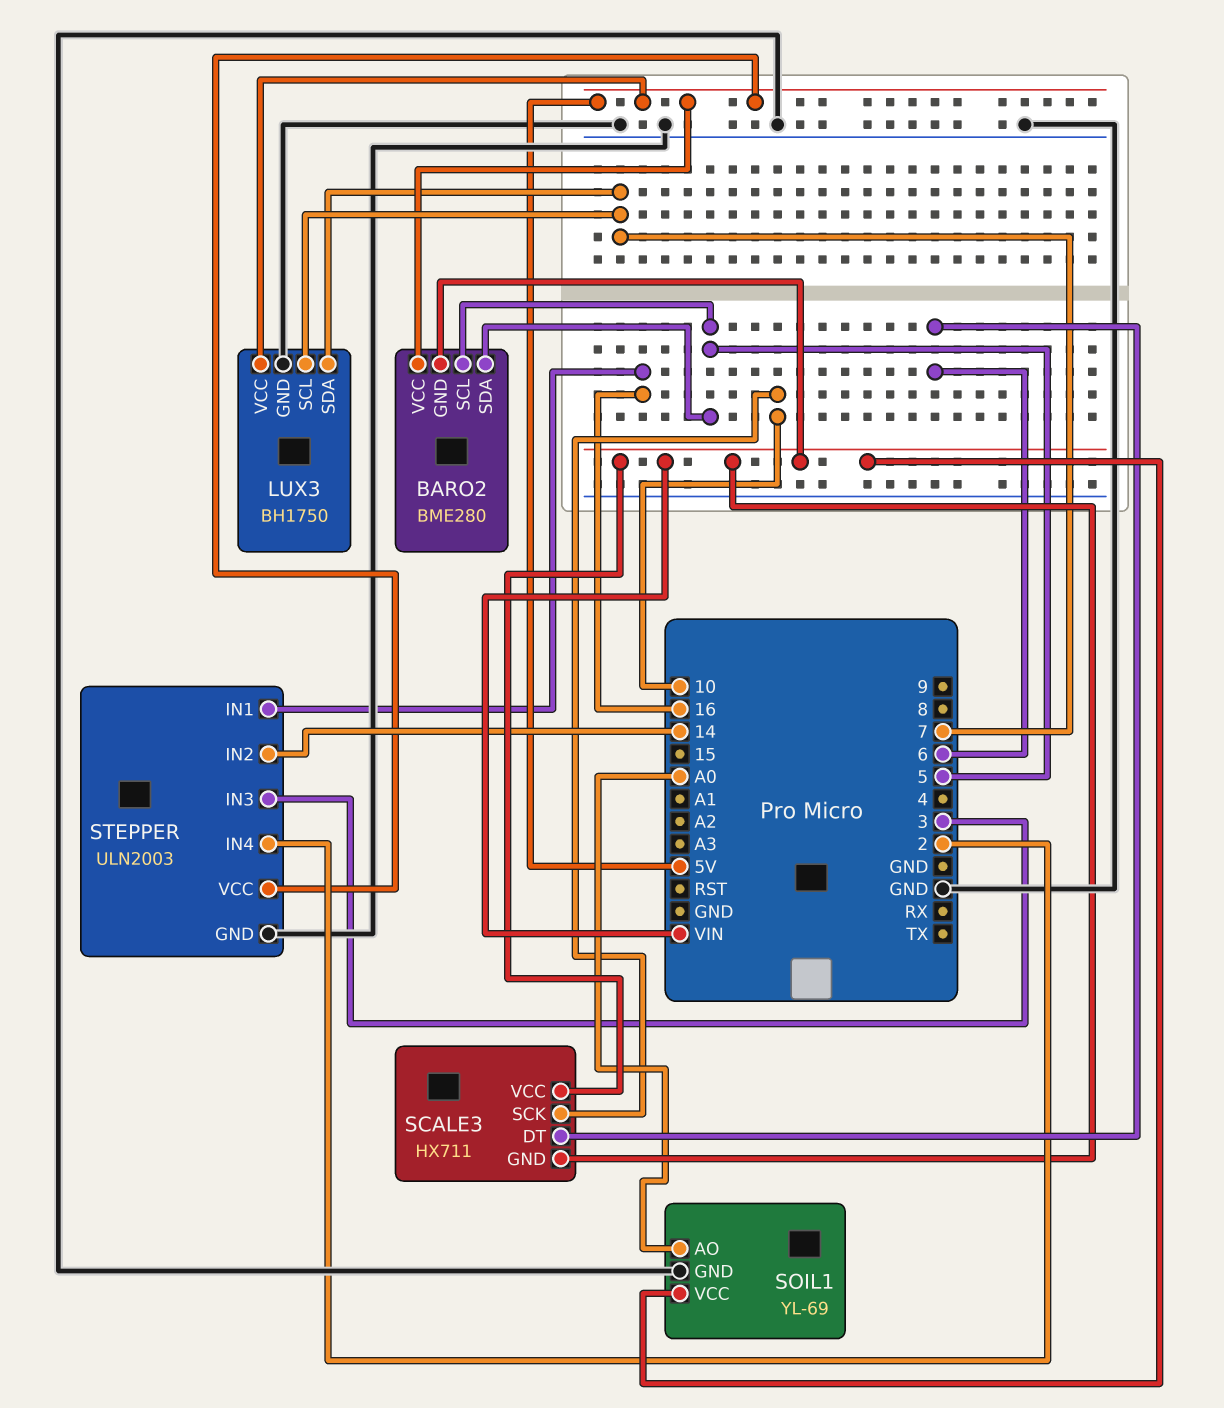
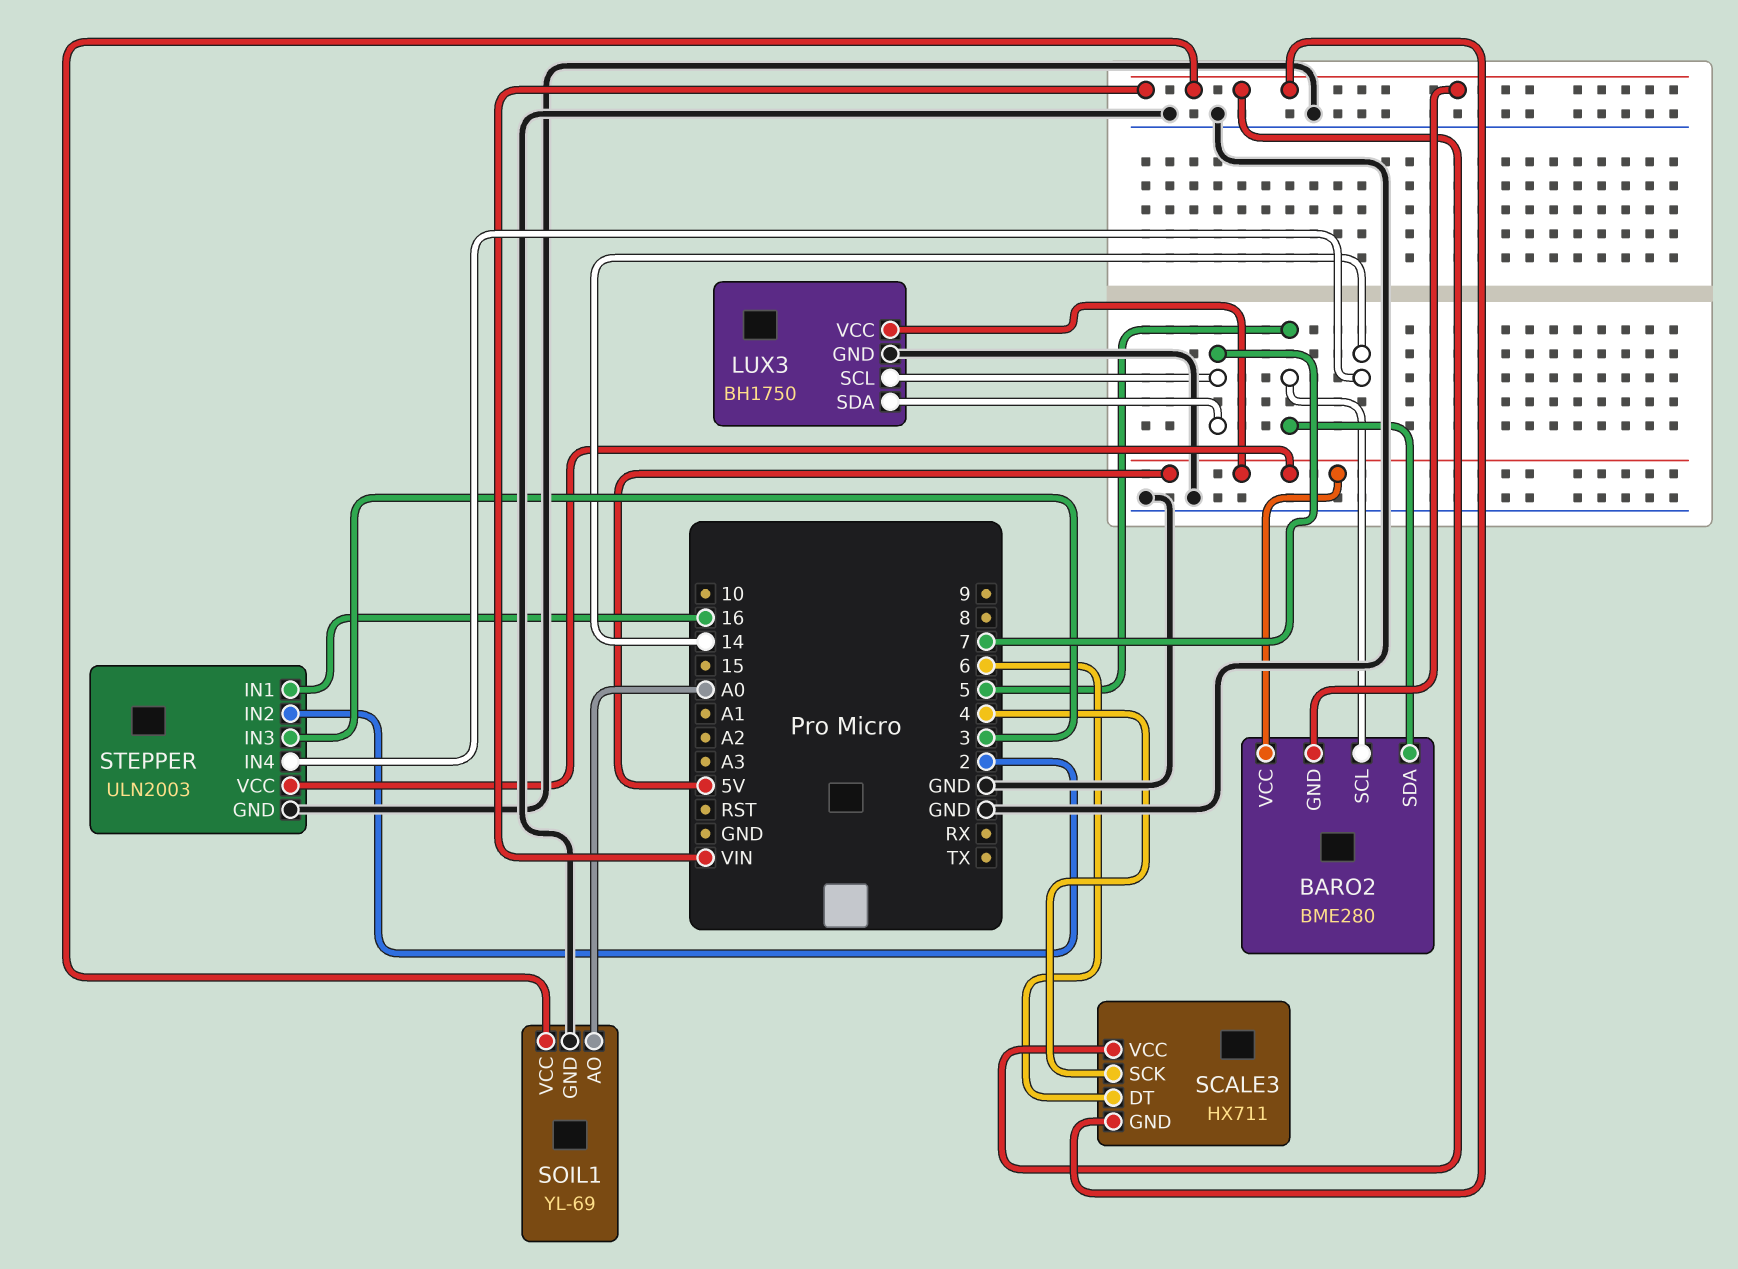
SCALE3 pin SCK: 10 -> 4
STEPPER pin IN2: 14 -> 2
STEPPER pin IN4: 2 -> 14

